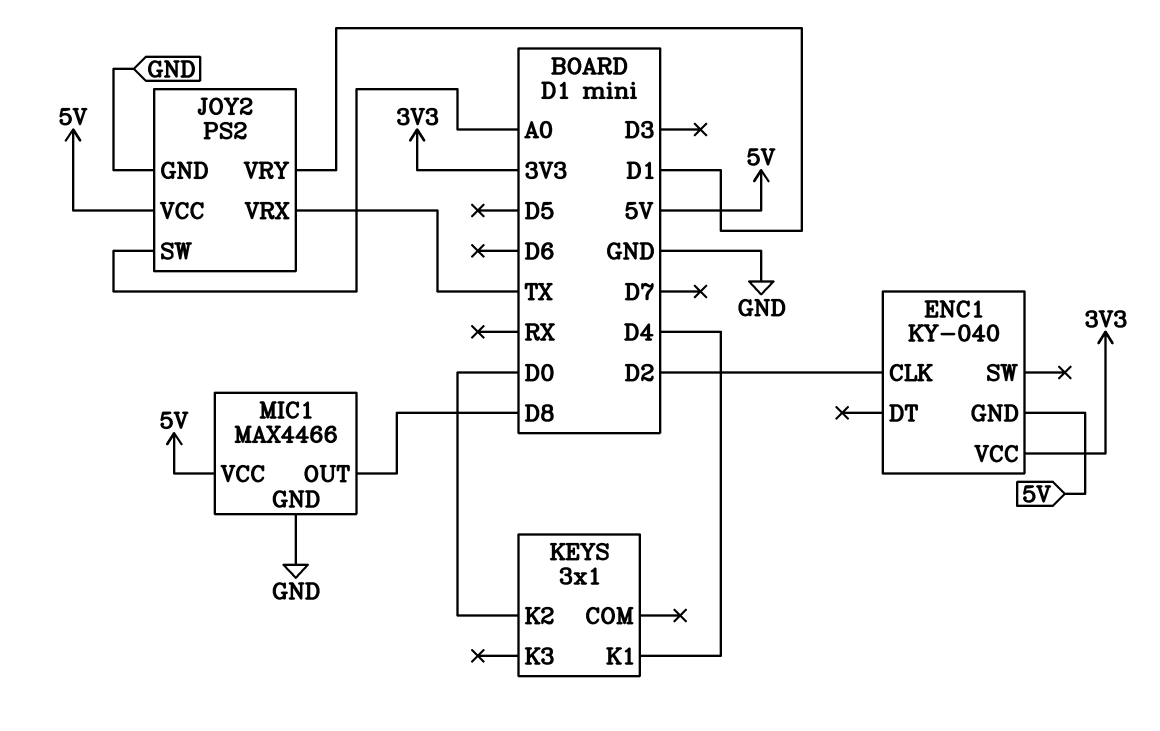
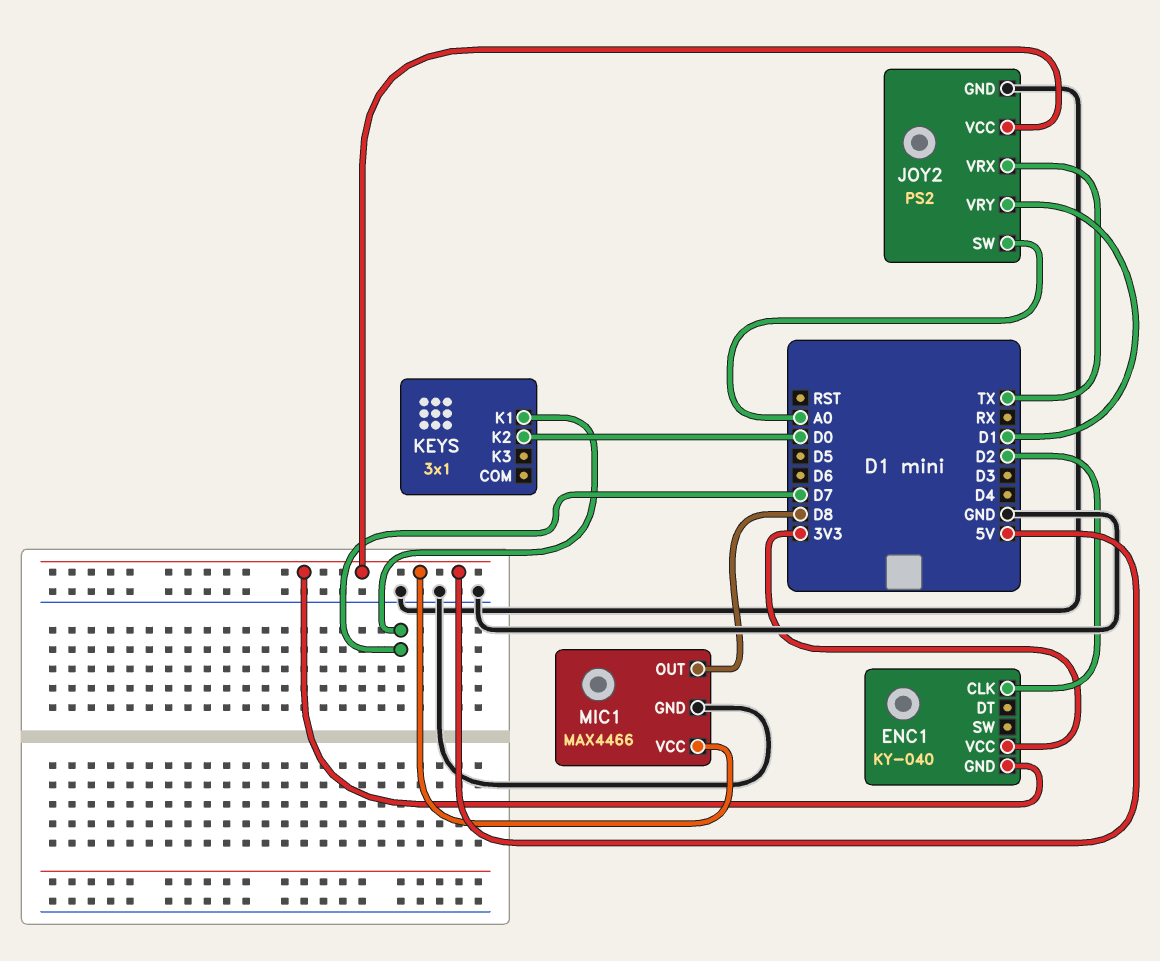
KEYS pin K1: D4 -> D7

